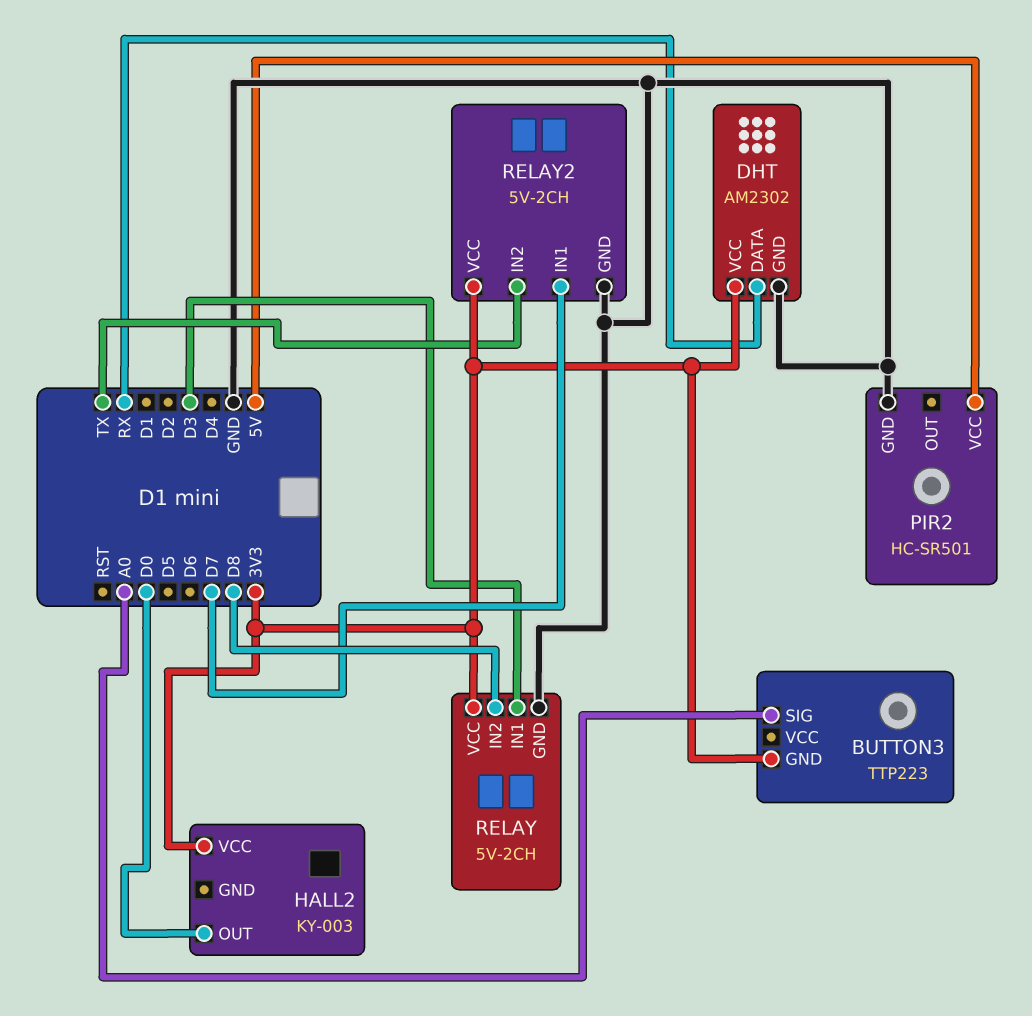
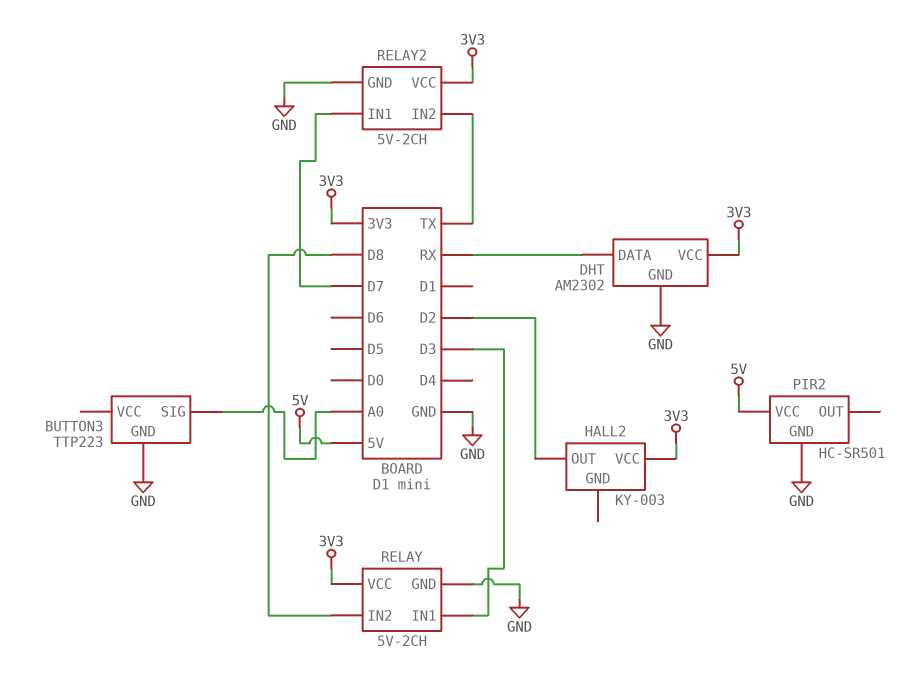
BUTTON3 pin GND: 3V3 -> GND
HALL2 pin OUT: D0 -> D2

